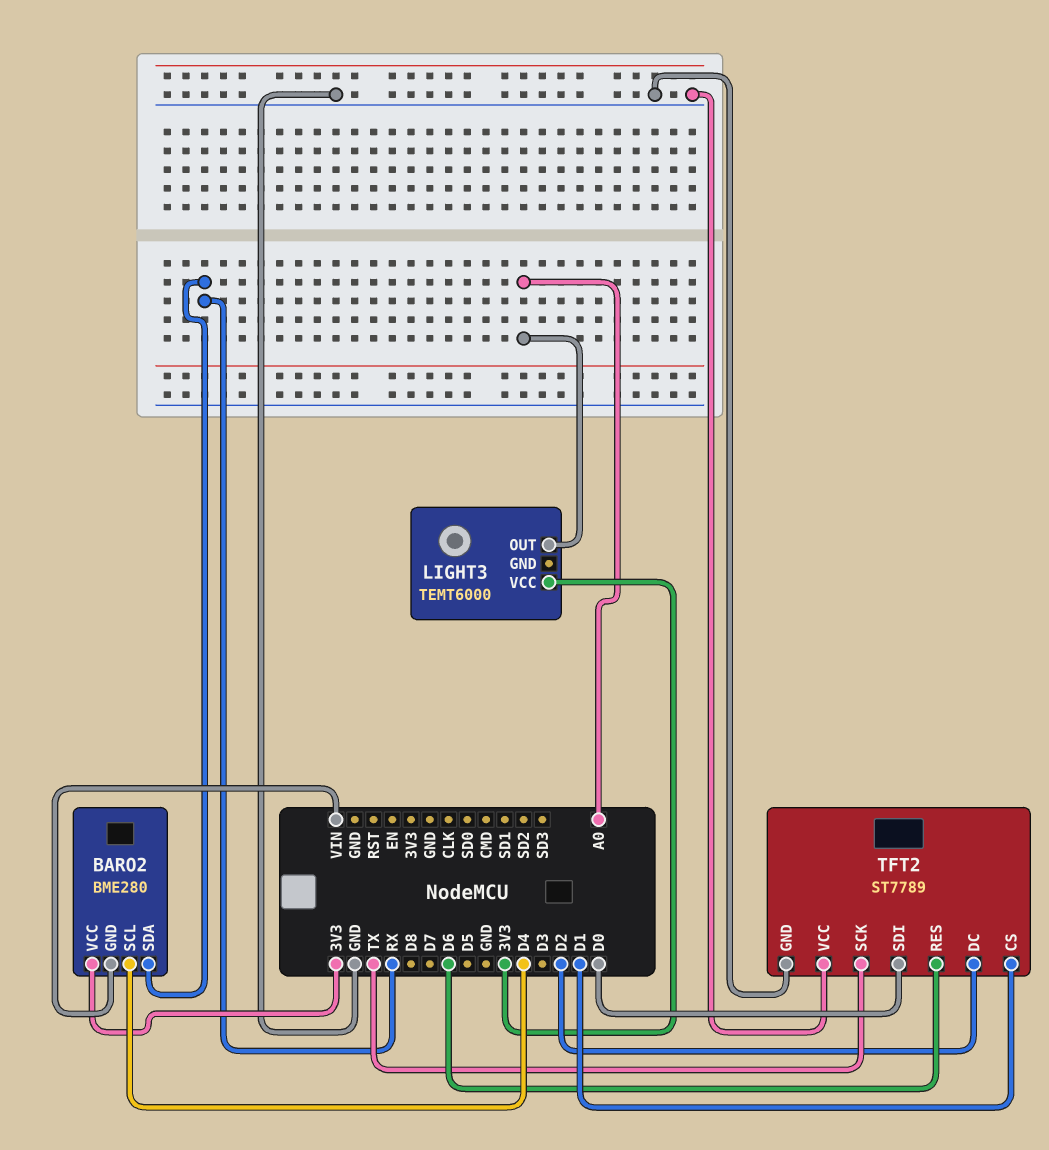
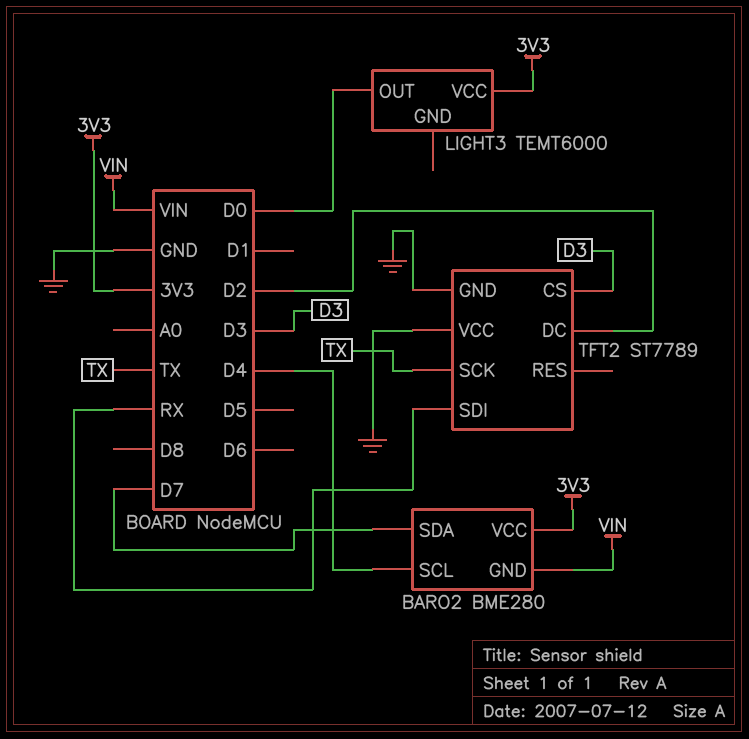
BARO2 pin SDA: RX -> D7
LIGHT3 pin OUT: A0 -> D0
TFT2 pin CS: D1 -> D3
TFT2 pin RES: D6 -> none
TFT2 pin SDI: D0 -> RX

